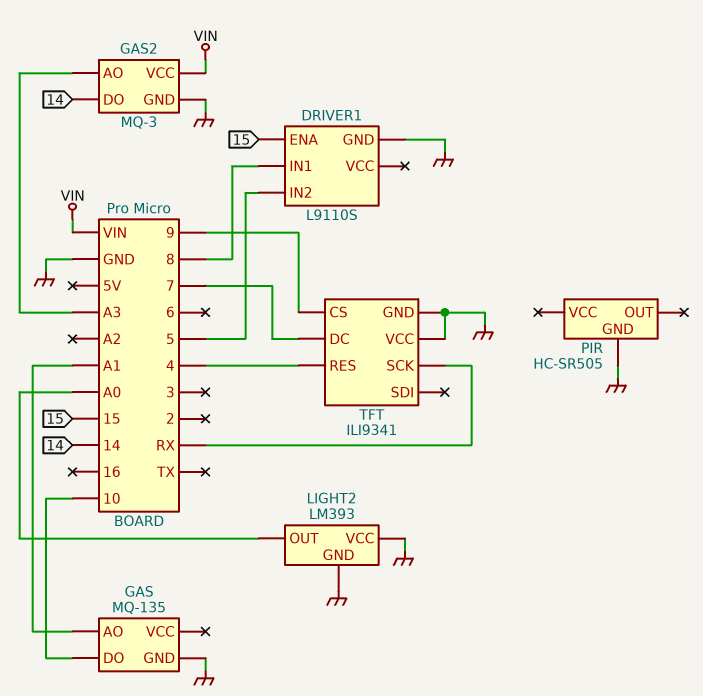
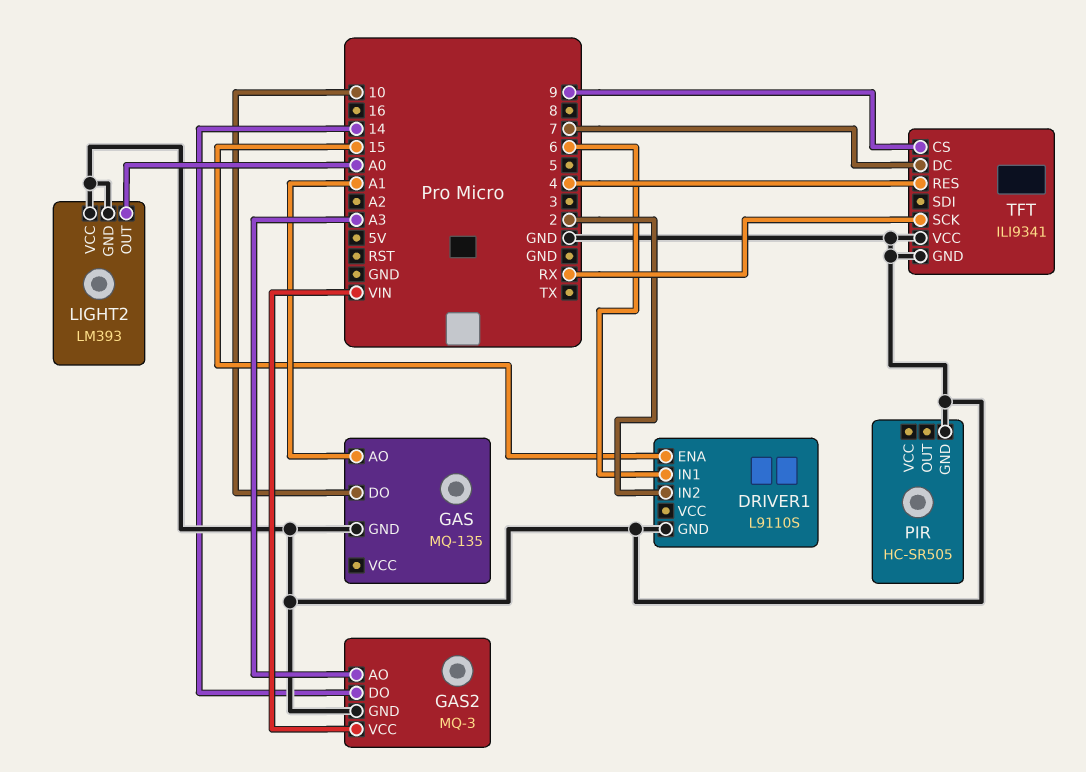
DRIVER1 pin IN1: 8 -> 6
DRIVER1 pin IN2: 5 -> 2

